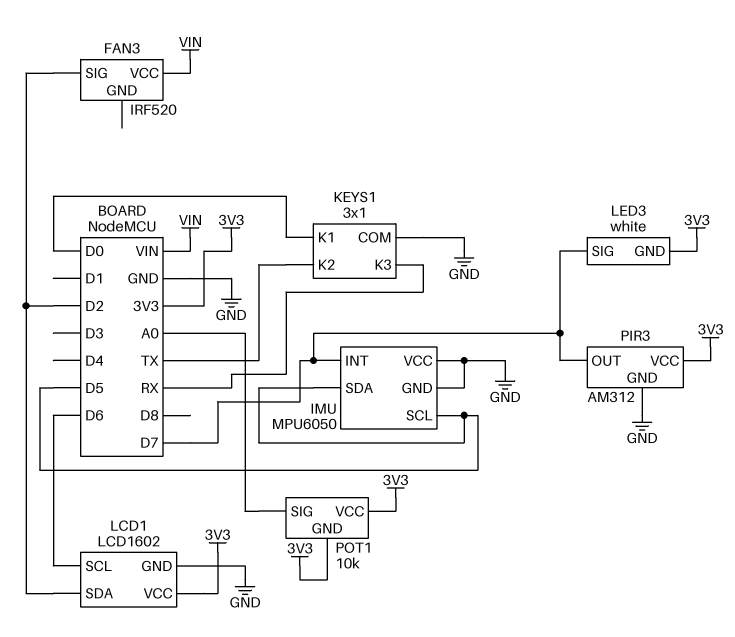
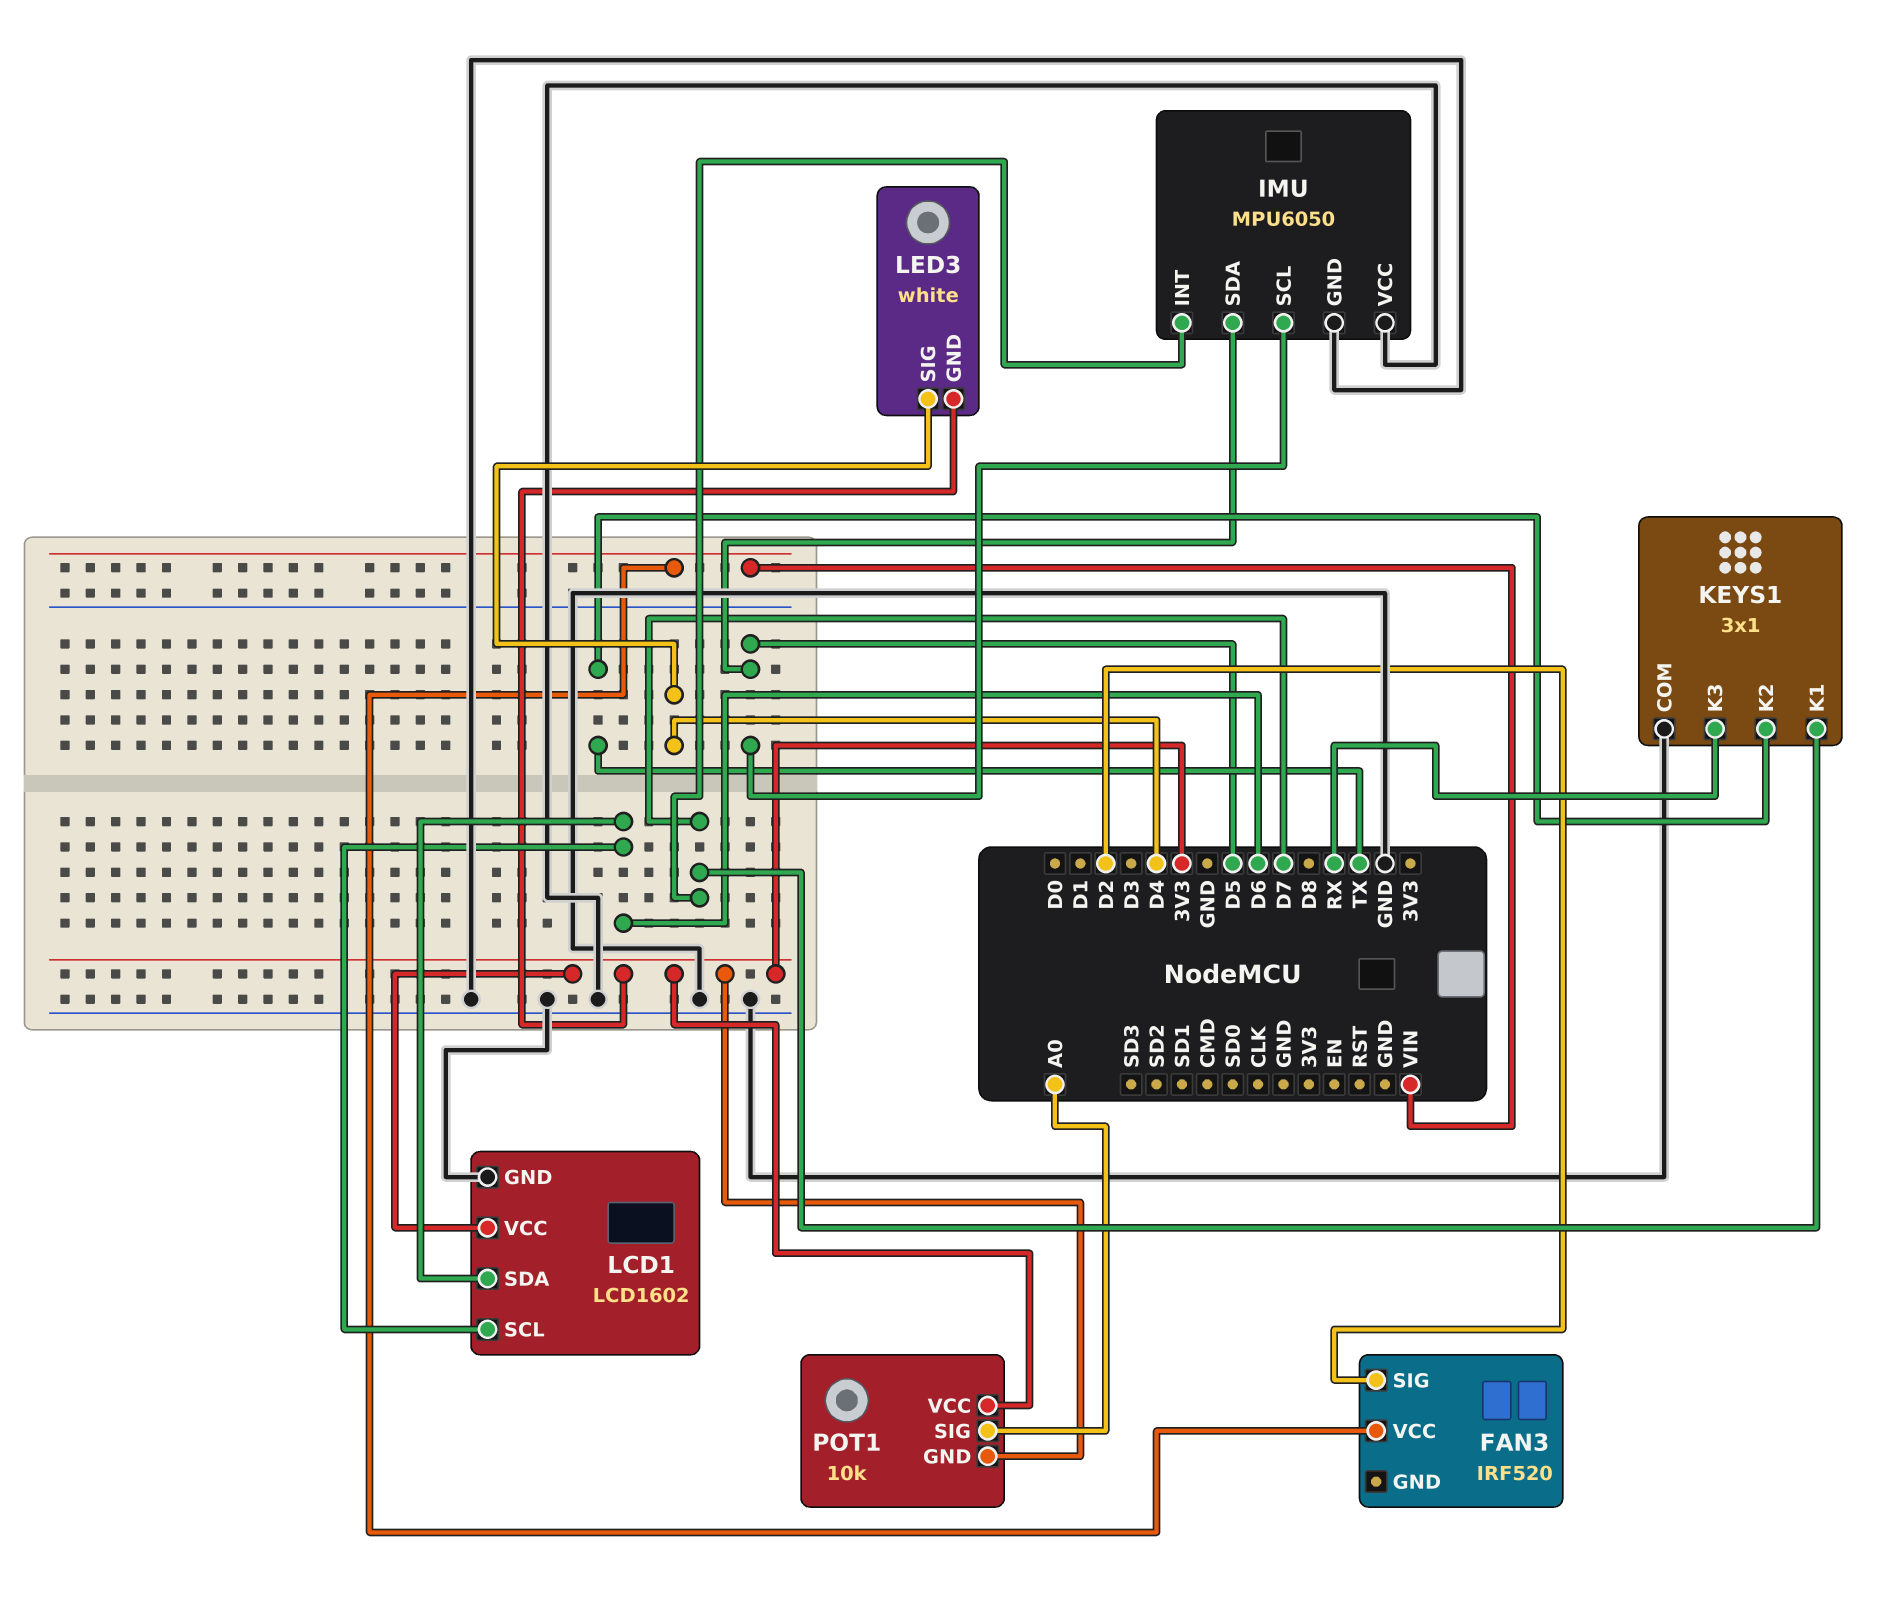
KEYS1 pin K1: D0 -> D7
LCD1 pin SDA: D2 -> D6
LED3 pin SIG: D7 -> D4
PIR3: AM312 -> none
PIR3 pin GND: GND -> none
PIR3 pin OUT: D7 -> none
PIR3 pin VCC: 3V3 -> none

